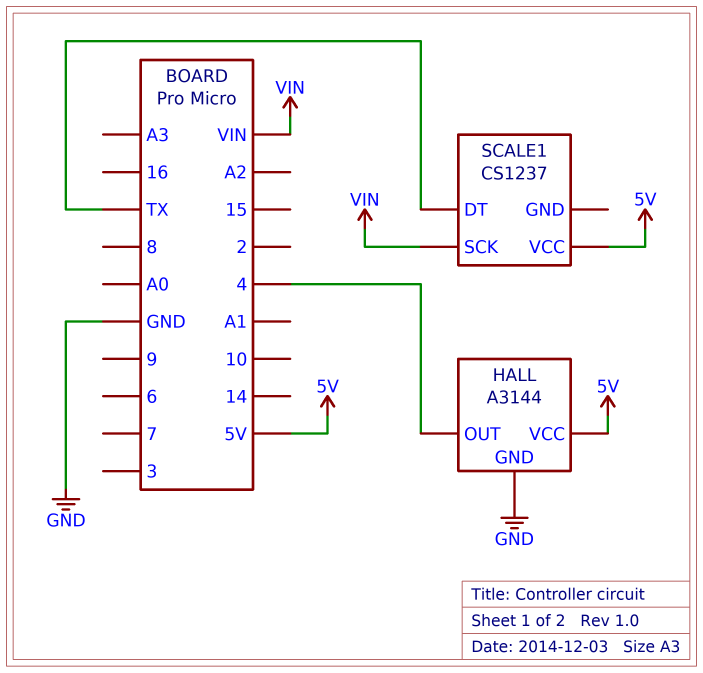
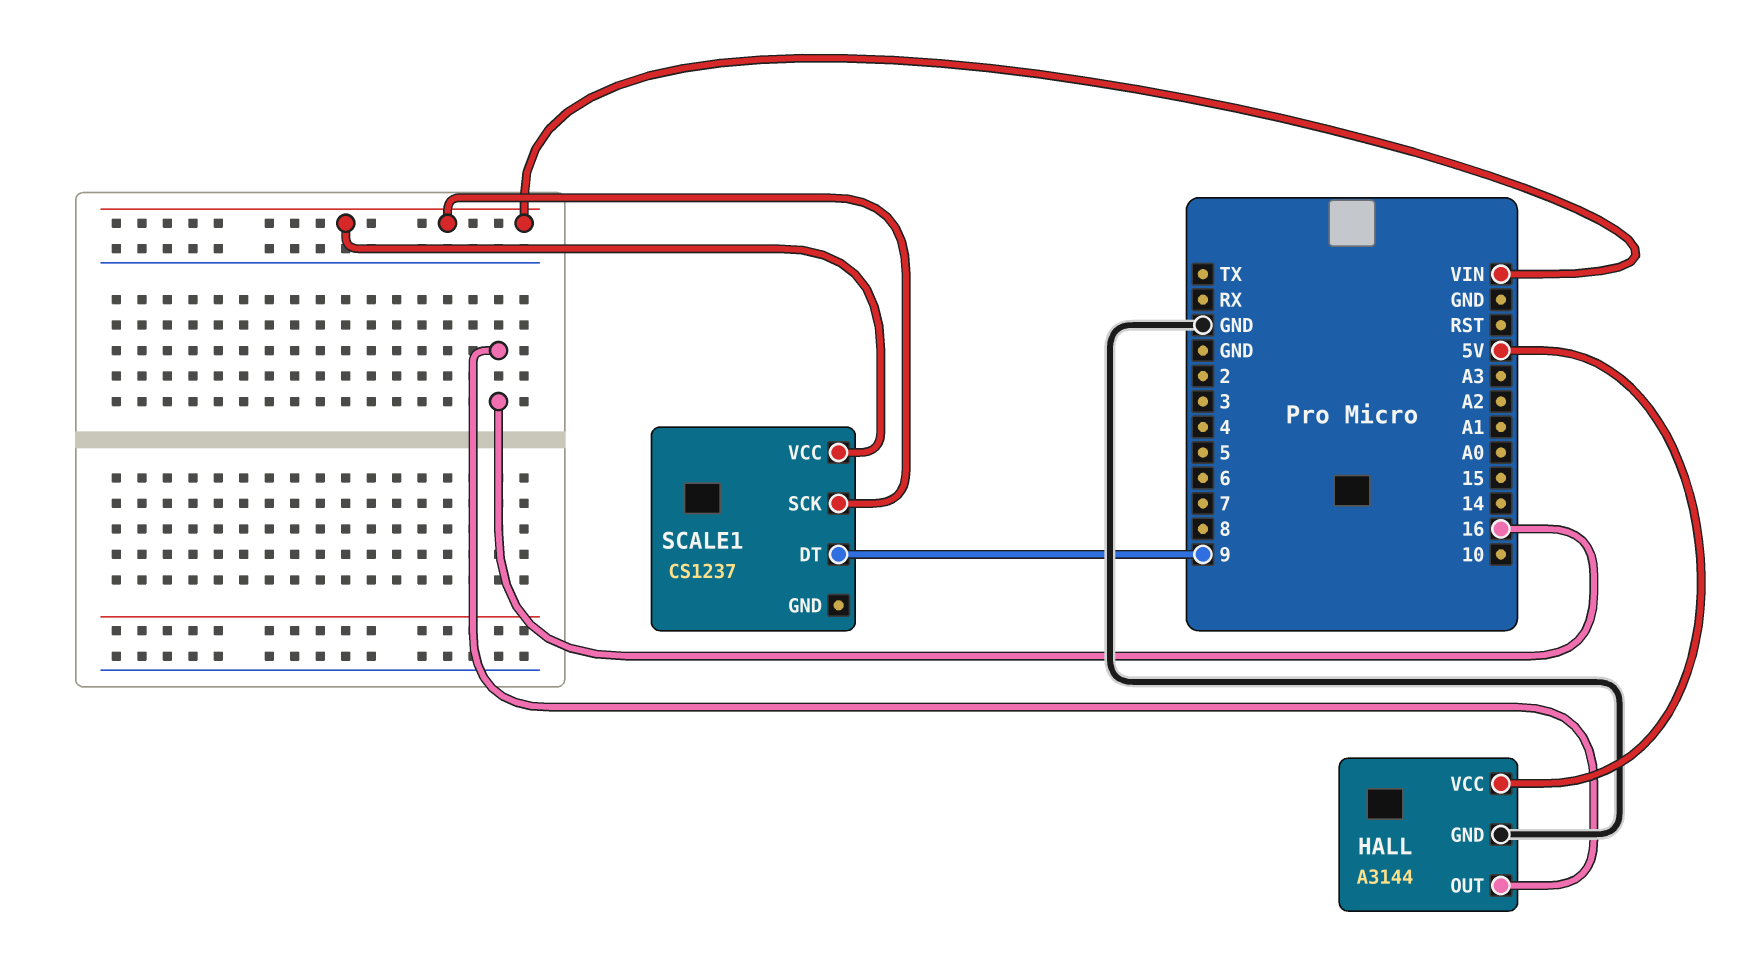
HALL pin OUT: 4 -> 16
SCALE1 pin DT: TX -> 9
SCALE1 pin VCC: 5V -> VIN

